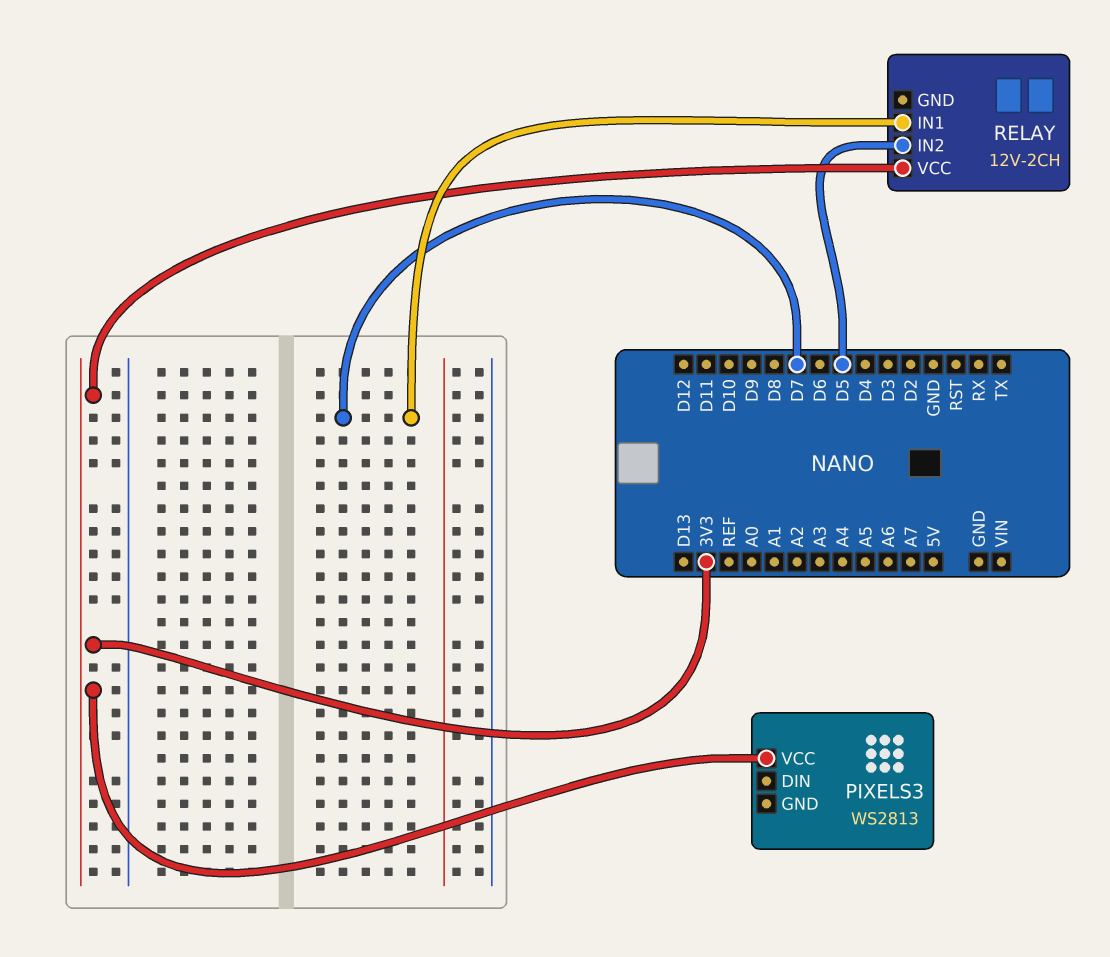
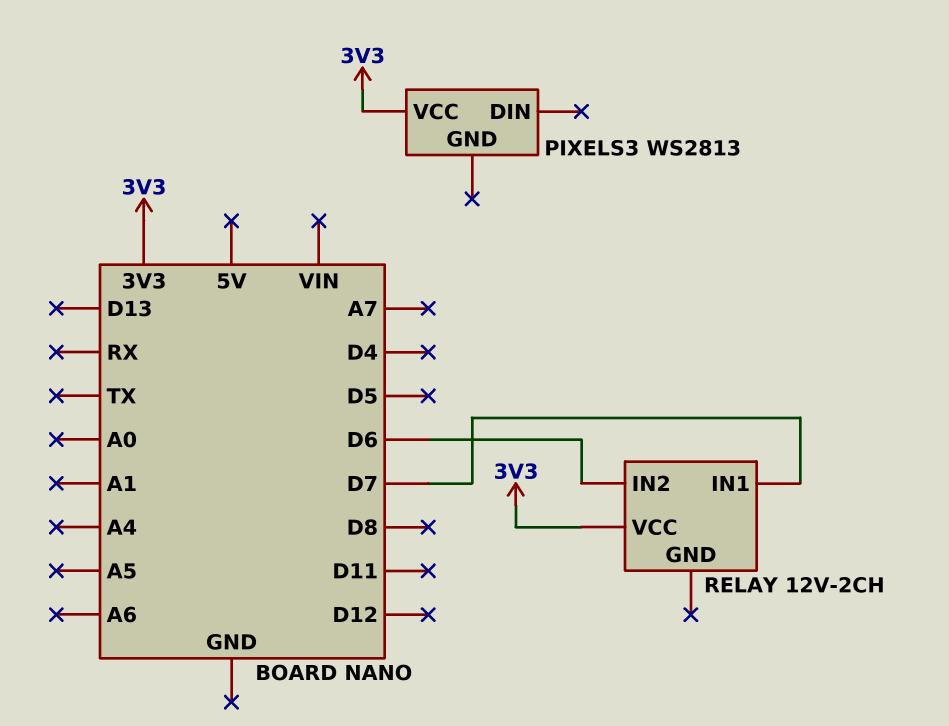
RELAY pin IN2: D5 -> D6

